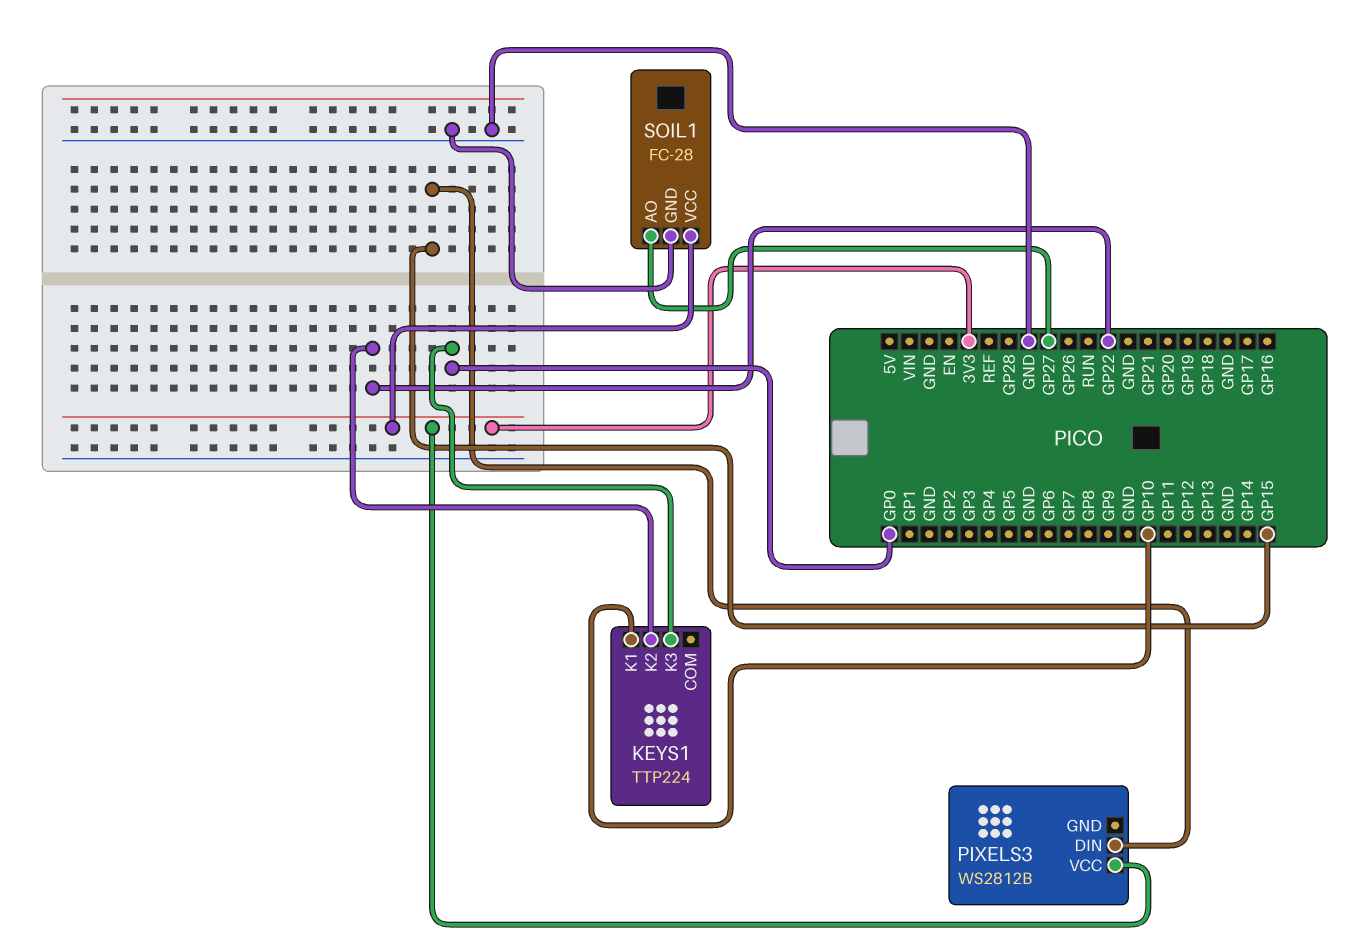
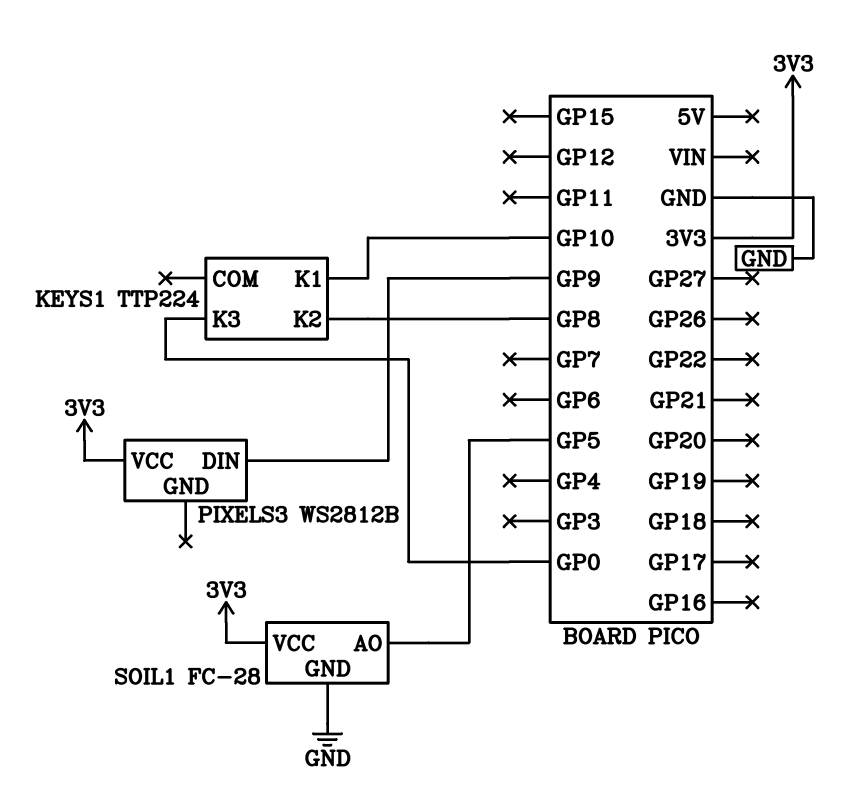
KEYS1 pin K2: GP22 -> GP8
PIXELS3 pin DIN: GP15 -> GP9
SOIL1 pin AO: GP27 -> GP5

